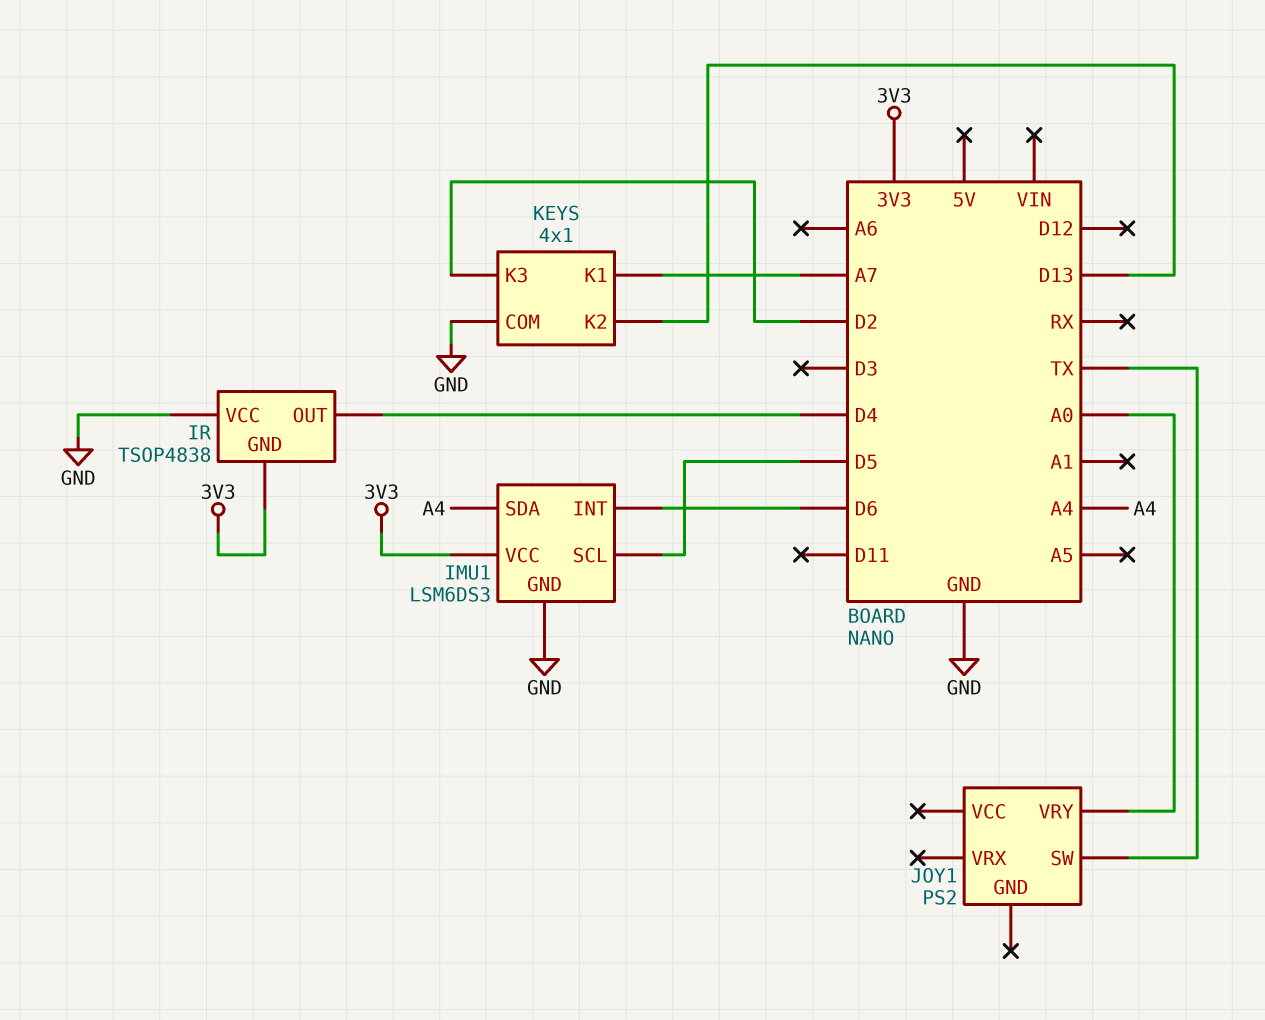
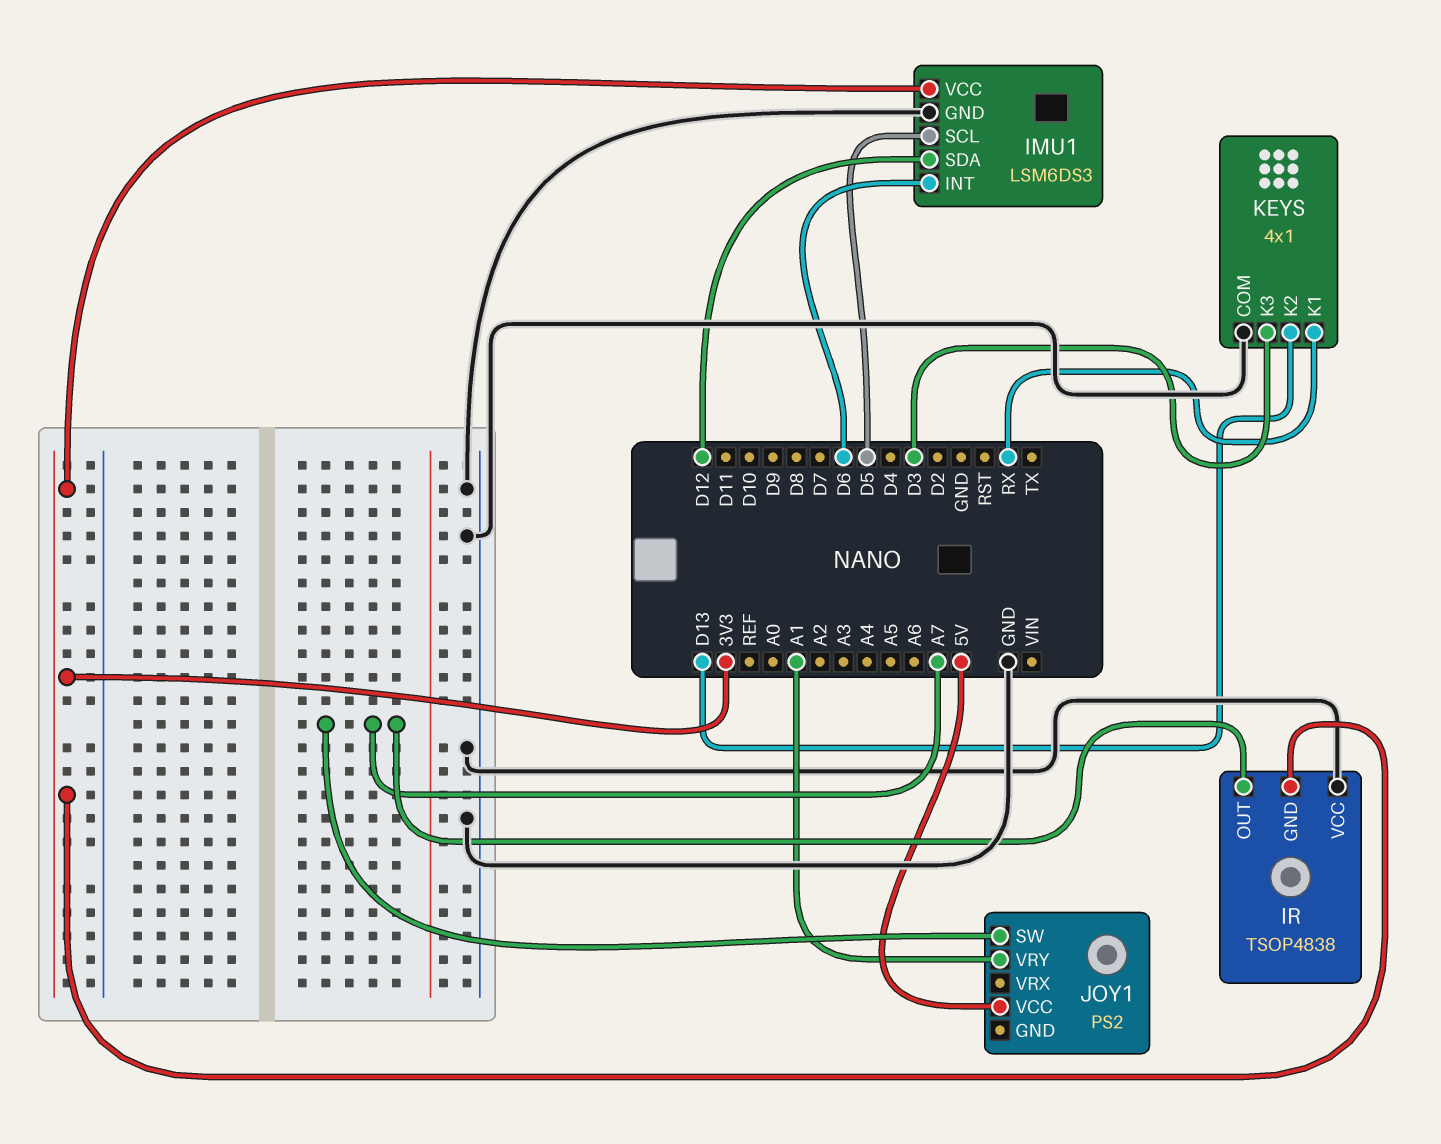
IMU1 pin SDA: A4 -> D12
IR pin OUT: D4 -> A7
JOY1 pin SW: TX -> A7
JOY1 pin VCC: none -> 5V
JOY1 pin VRY: A0 -> A1
KEYS pin K1: A7 -> RX
KEYS pin K3: D2 -> D3

